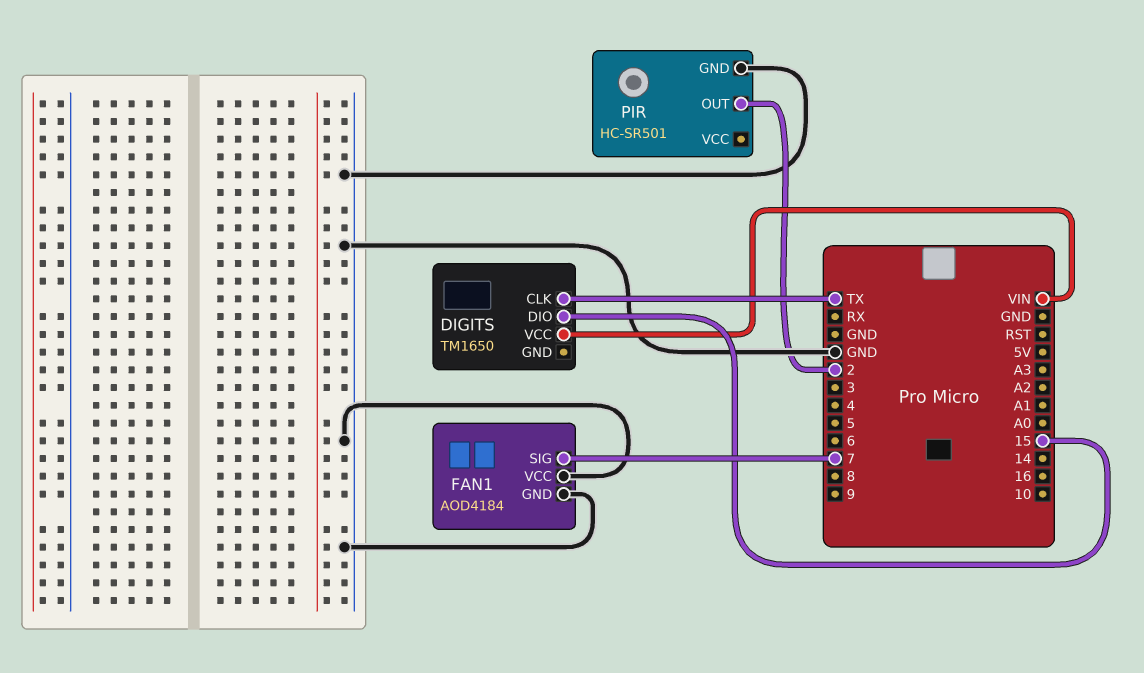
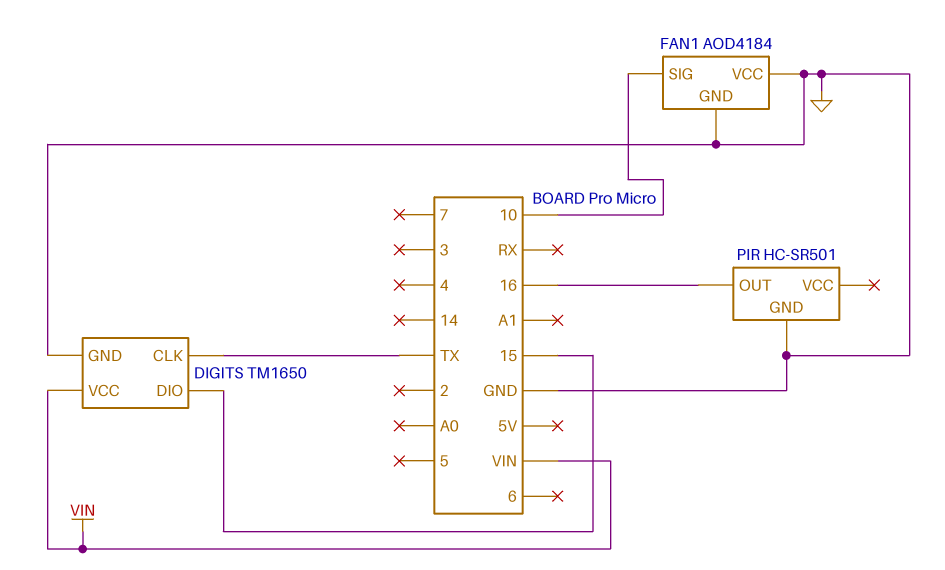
DIGITS pin GND: none -> GND
FAN1 pin SIG: 7 -> 10
PIR pin OUT: 2 -> 16

